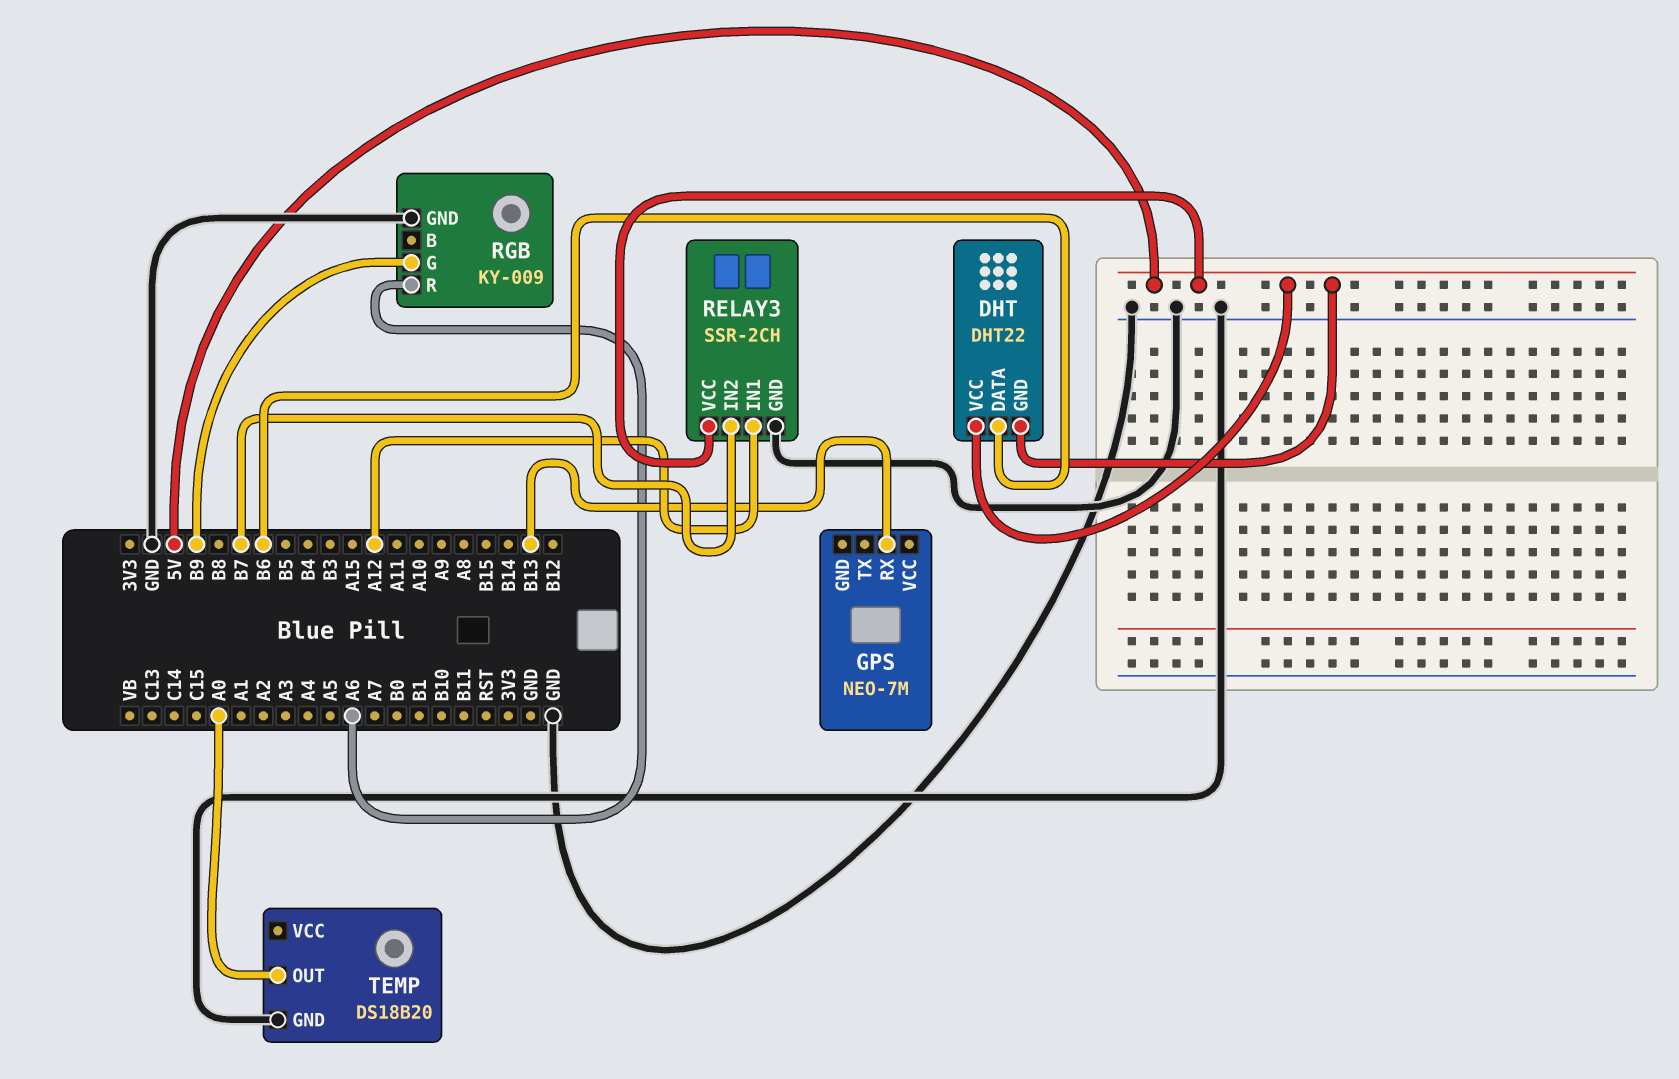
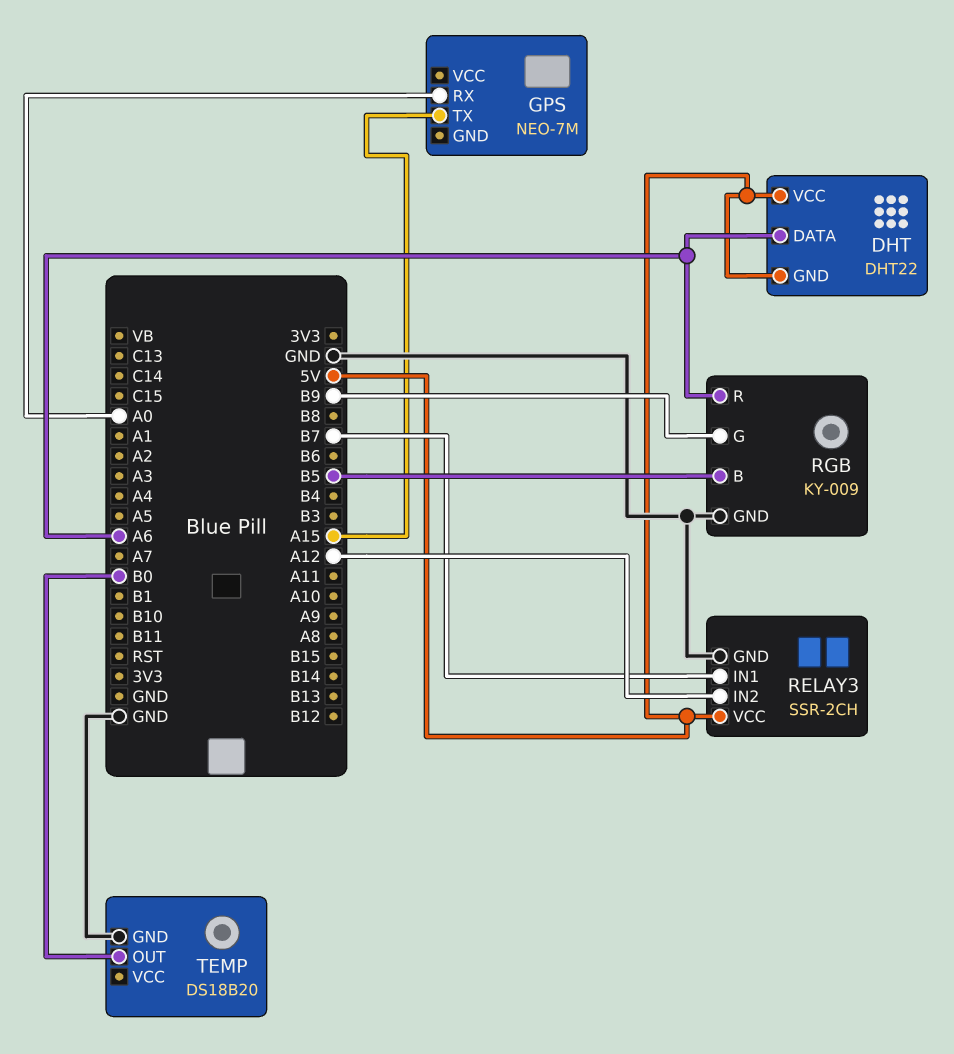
DHT pin DATA: B6 -> A6
GPS pin RX: B13 -> A0
GPS pin TX: none -> A15
RELAY3 pin IN1: A12 -> B7
RELAY3 pin IN2: B7 -> A12
RGB pin B: none -> B5
TEMP pin OUT: A0 -> B0

